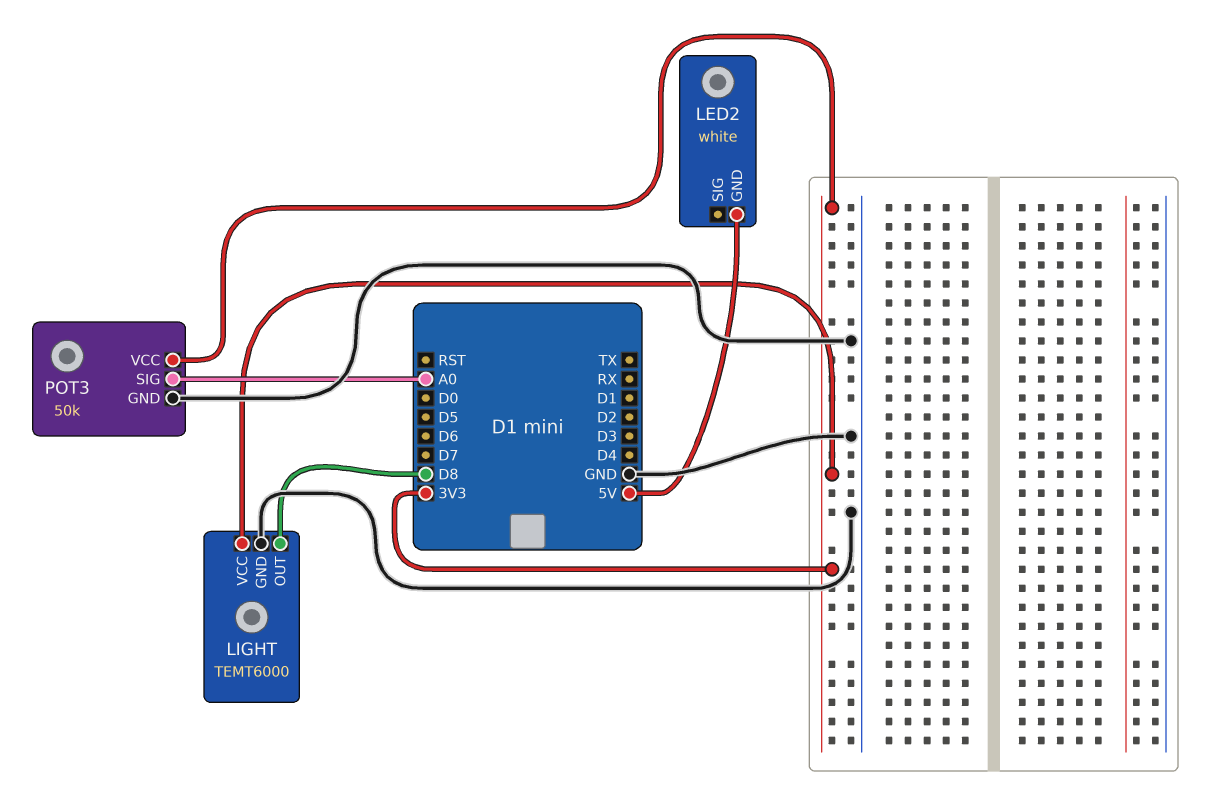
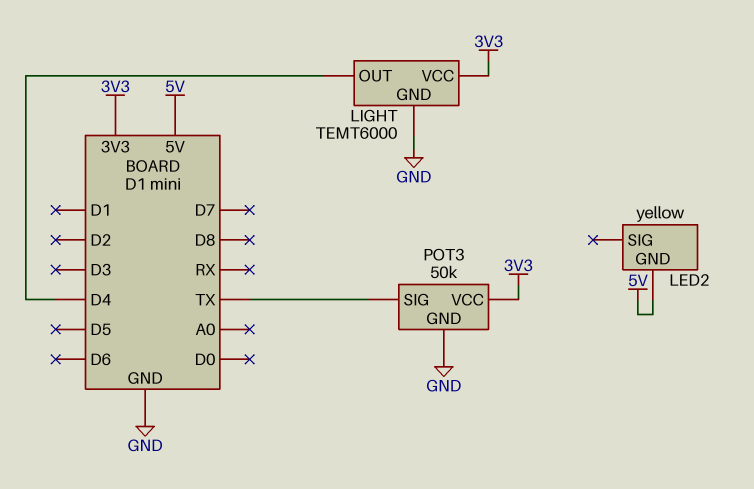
LED2: white -> yellow
LIGHT pin OUT: D8 -> D4
POT3 pin SIG: A0 -> TX

